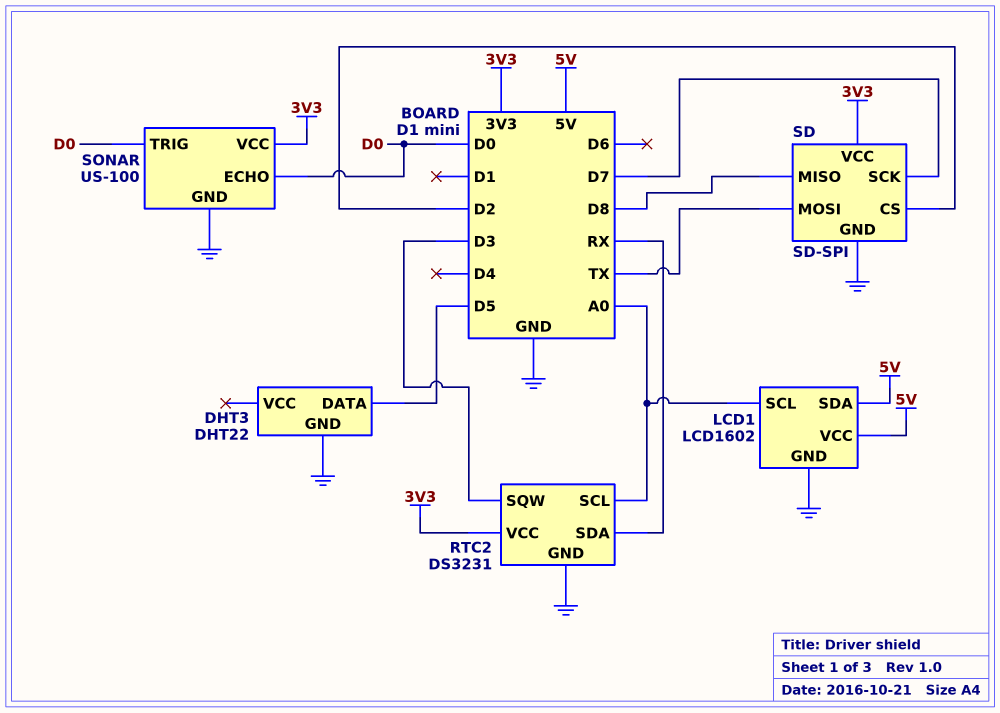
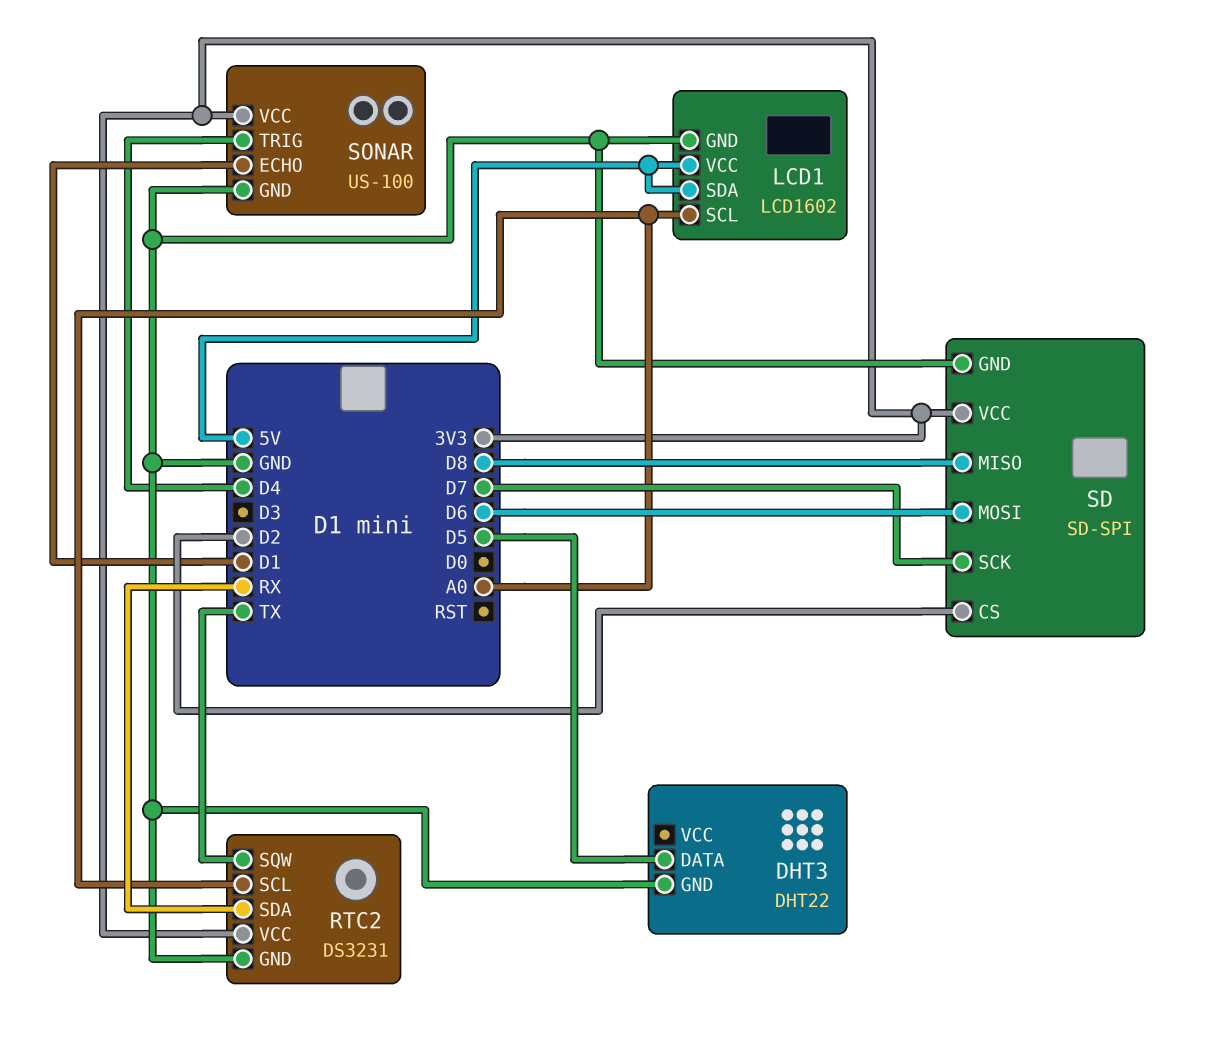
RTC2 pin SQW: D3 -> TX
SD pin MOSI: TX -> D6
SONAR pin ECHO: D0 -> D1
SONAR pin TRIG: D0 -> D4

